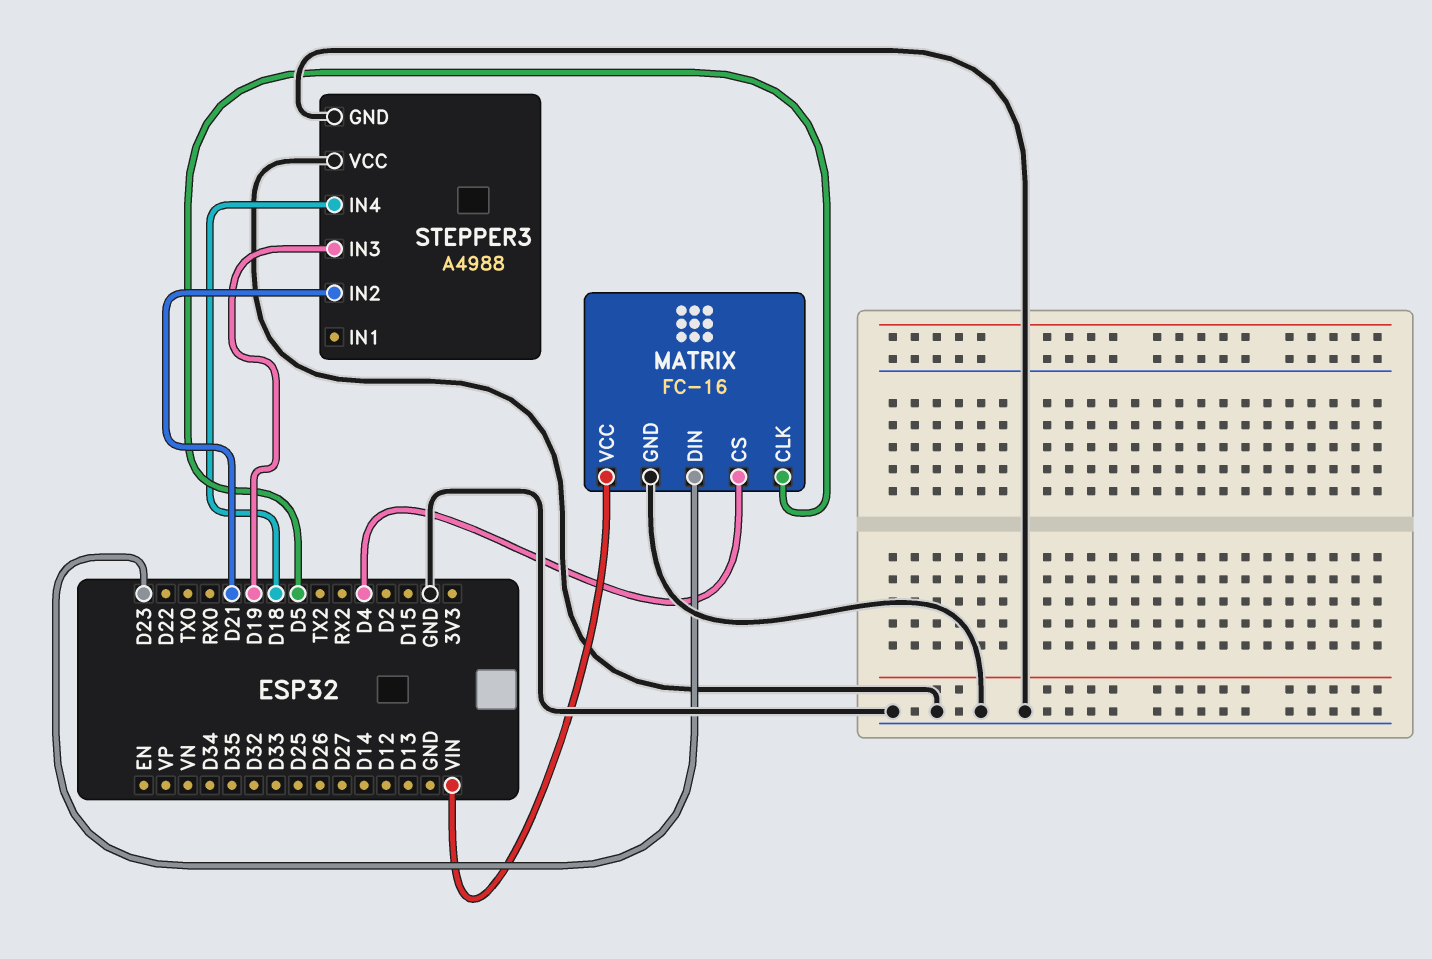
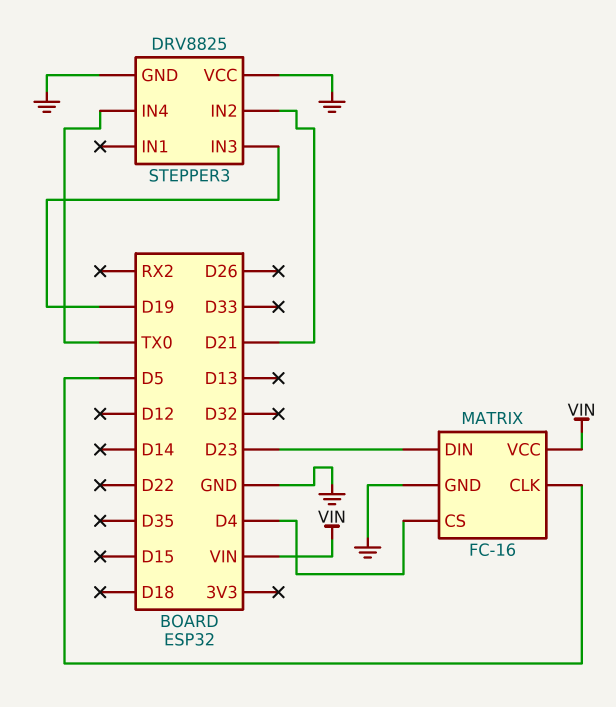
STEPPER3: A4988 -> DRV8825
STEPPER3 pin IN4: D18 -> TX0

